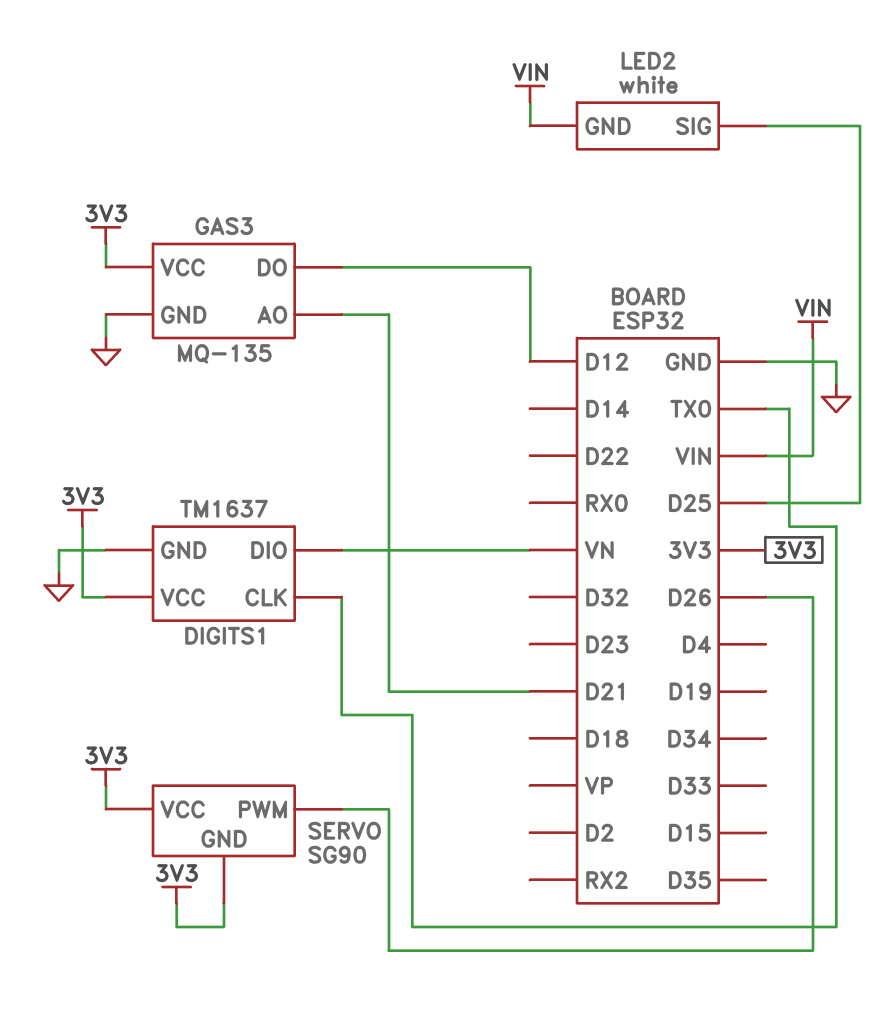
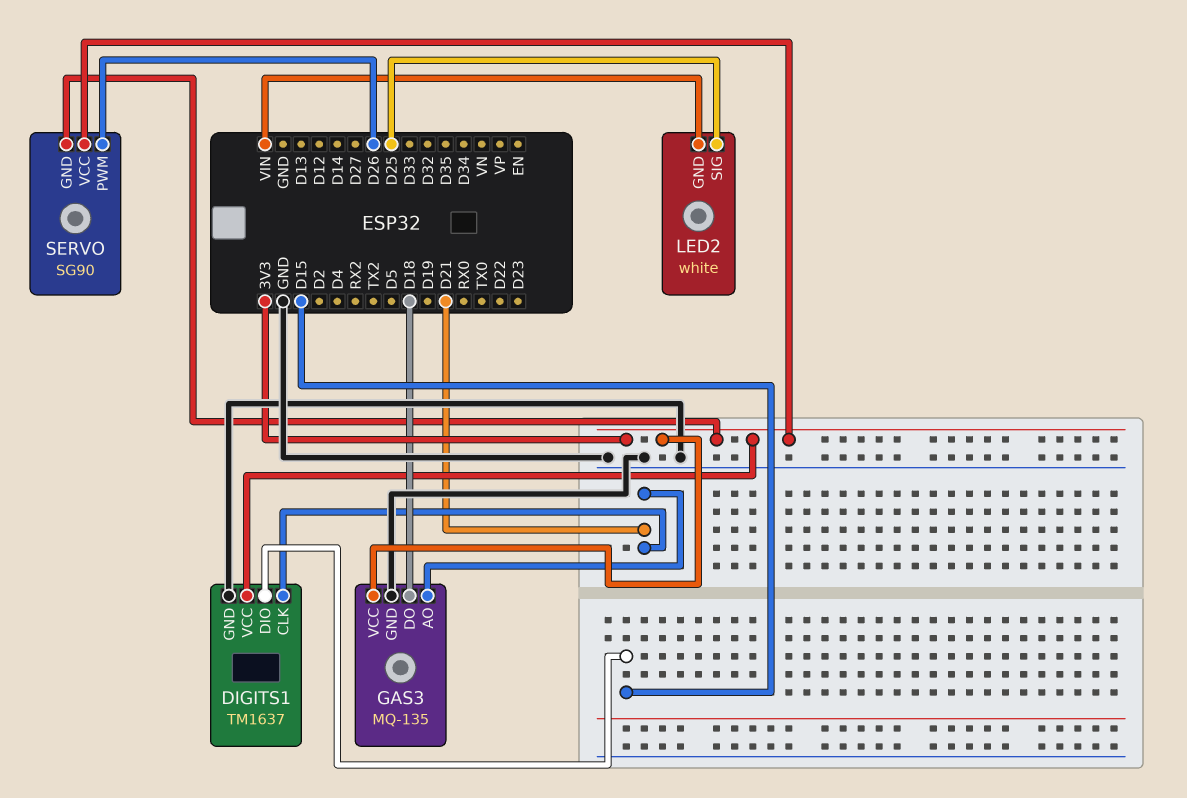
DIGITS1 pin CLK: TX0 -> D21
DIGITS1 pin DIO: VN -> D15
GAS3 pin DO: D12 -> D18

